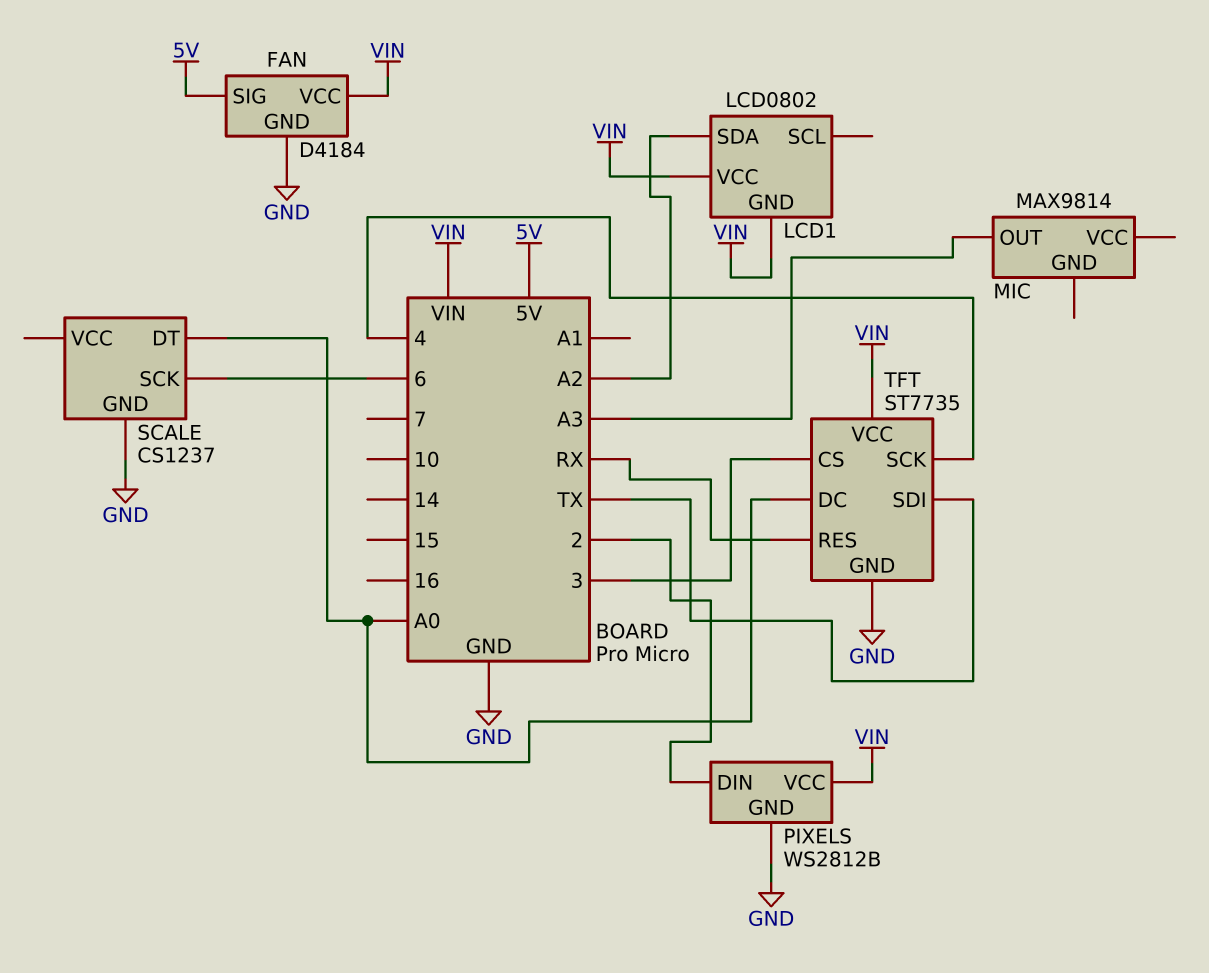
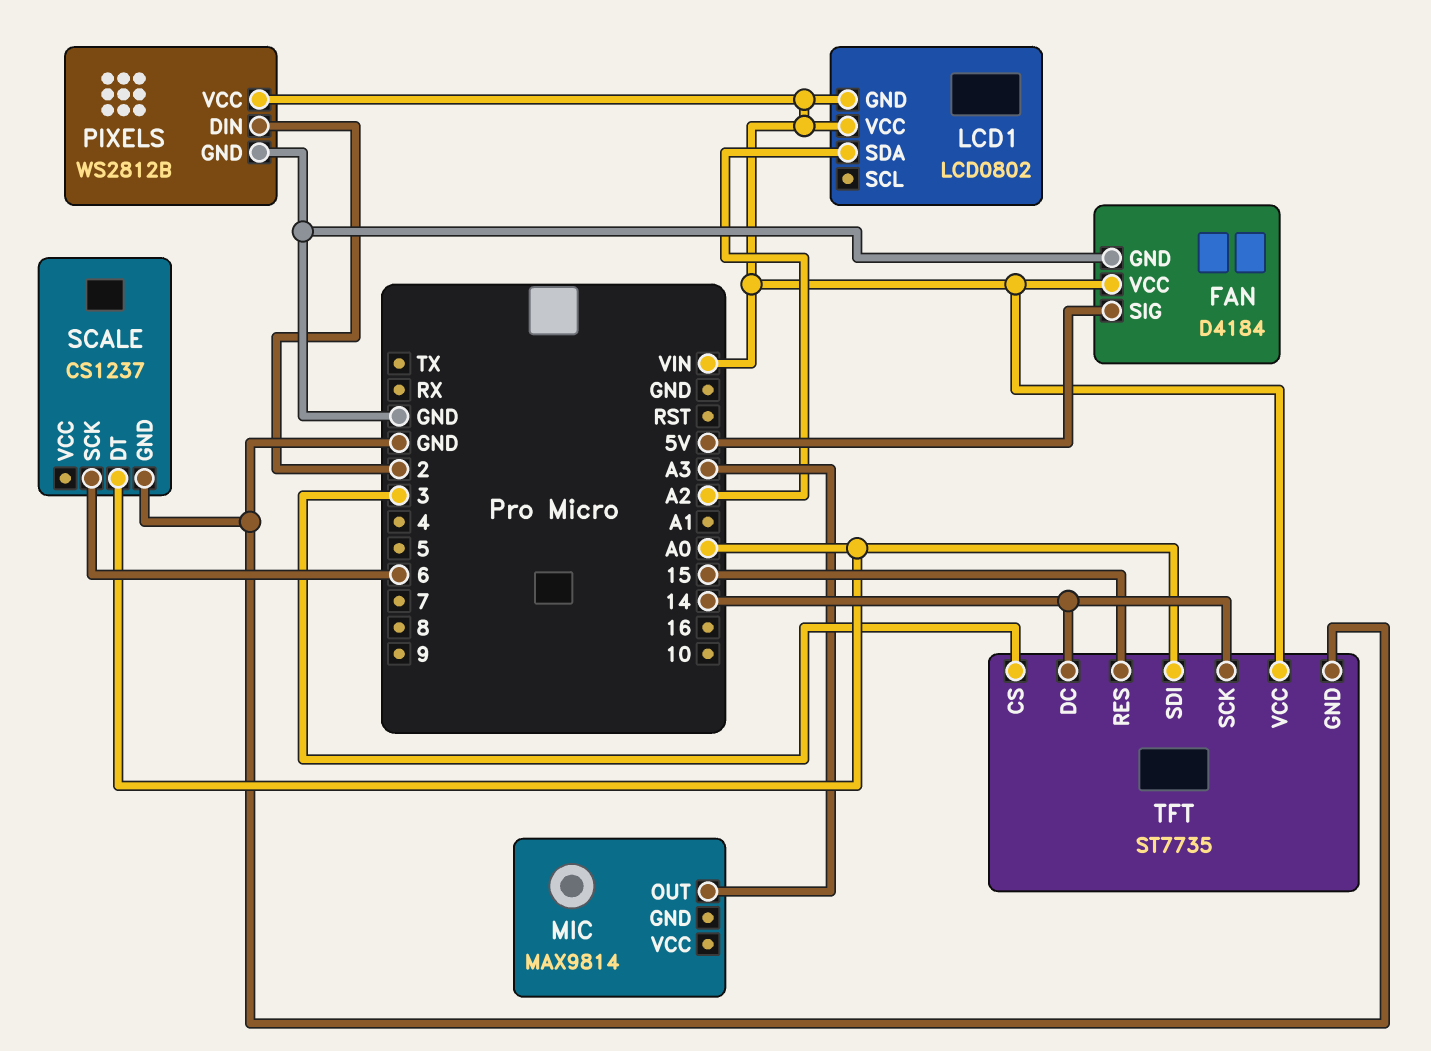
TFT pin DC: A0 -> 14
TFT pin RES: RX -> 15
TFT pin SCK: 4 -> 14
TFT pin SDI: TX -> A0

